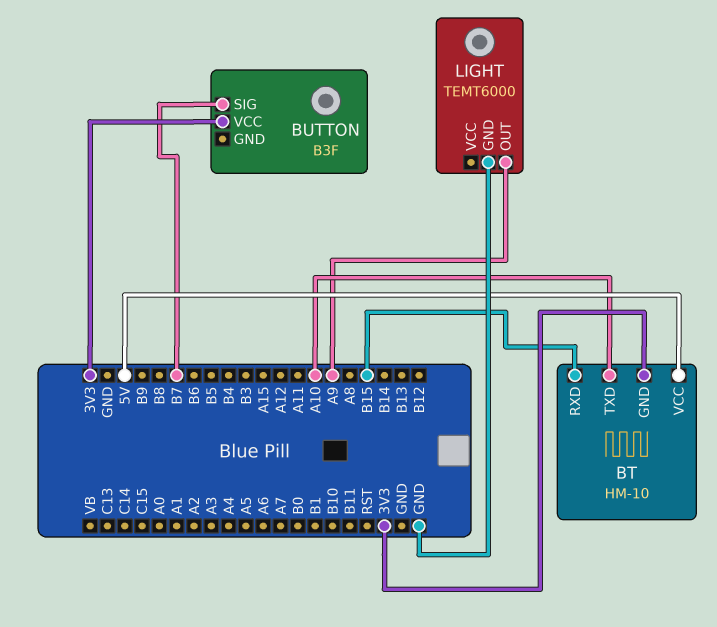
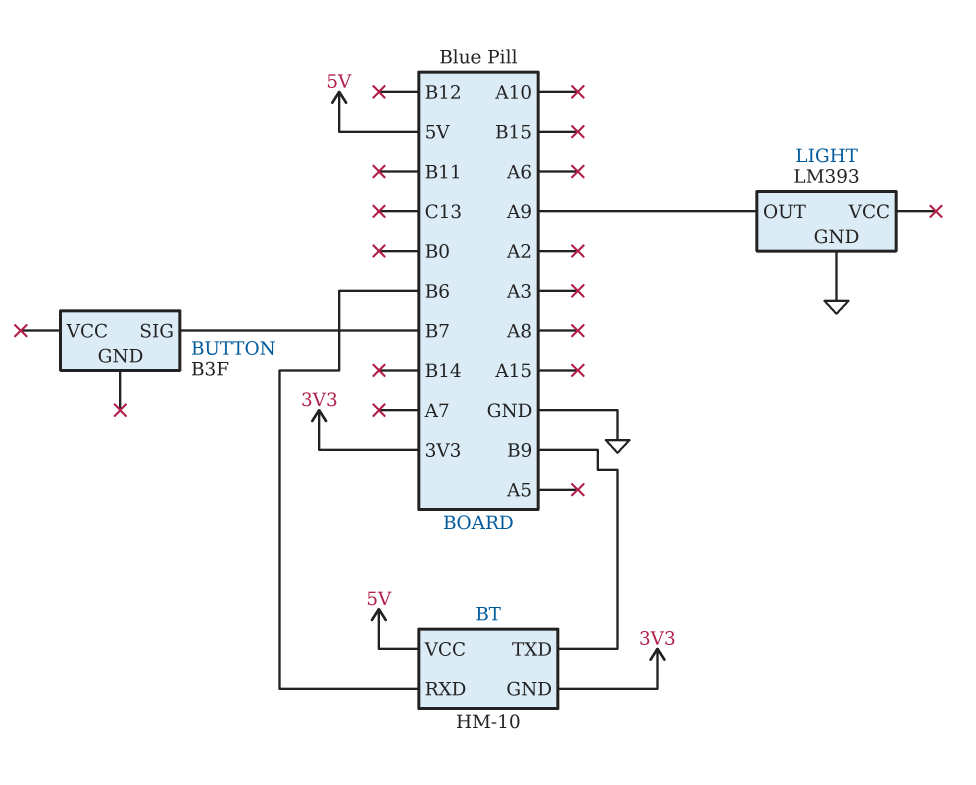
BT pin RXD: B15 -> B6
BT pin TXD: A10 -> B9
BUTTON pin VCC: 3V3 -> none
LIGHT: TEMT6000 -> LM393

